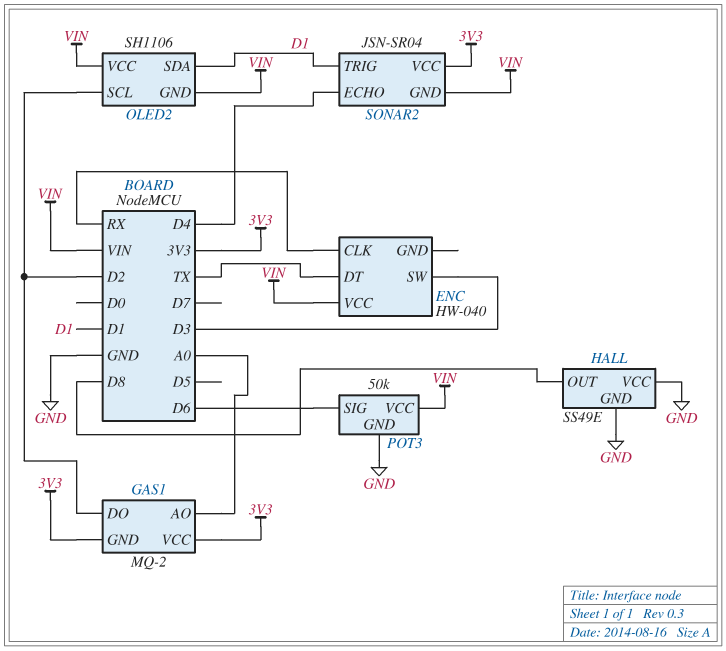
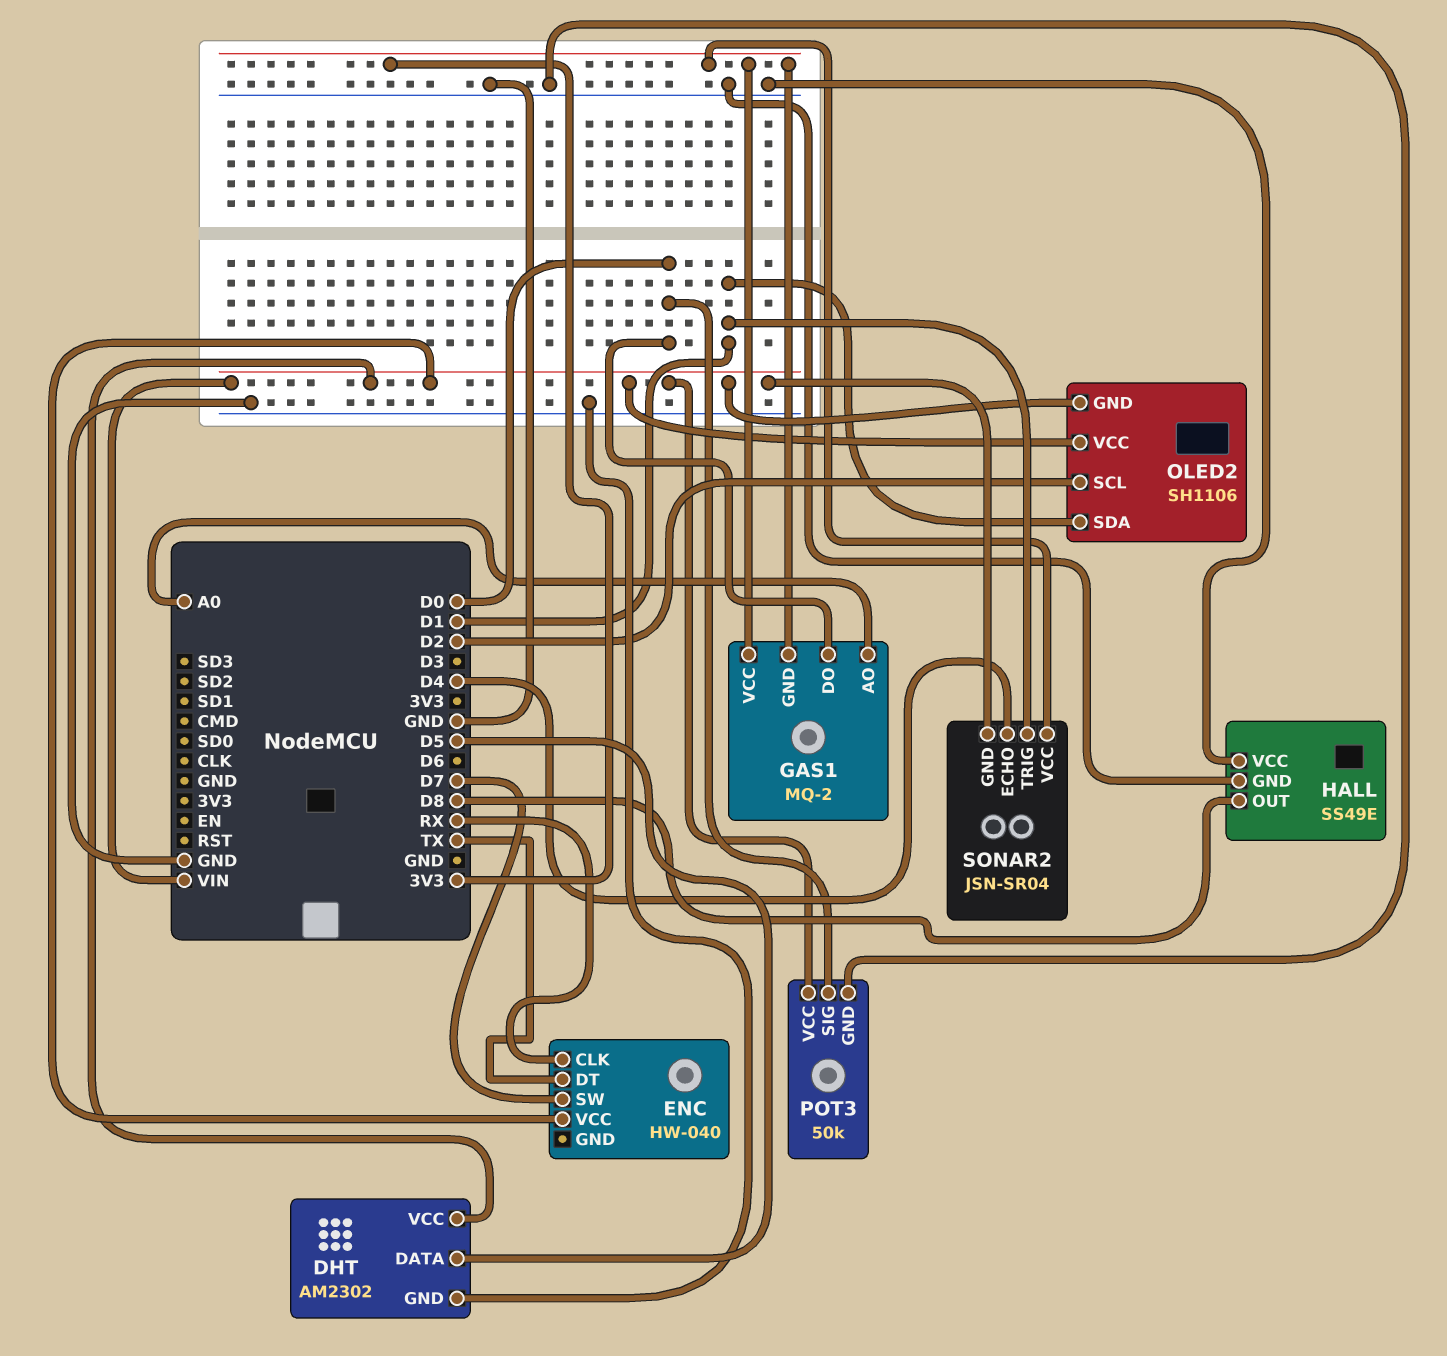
DHT: none -> AM2302
DHT pin DATA: none -> D5
DHT pin GND: none -> GND
DHT pin VCC: none -> VIN
ENC pin SW: D3 -> D7
GAS1 pin DO: D2 -> D0
POT3 pin SIG: D6 -> D0

